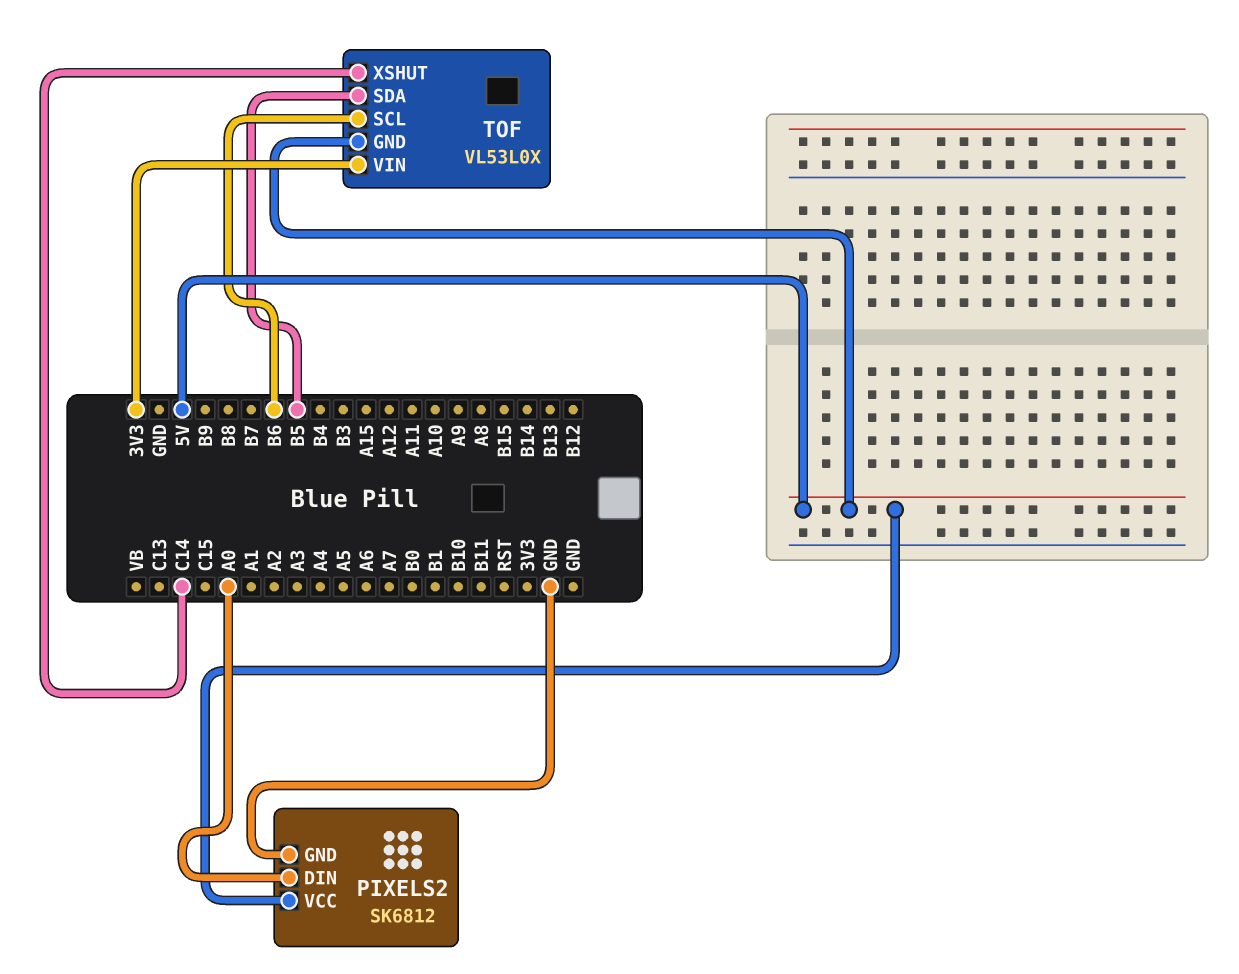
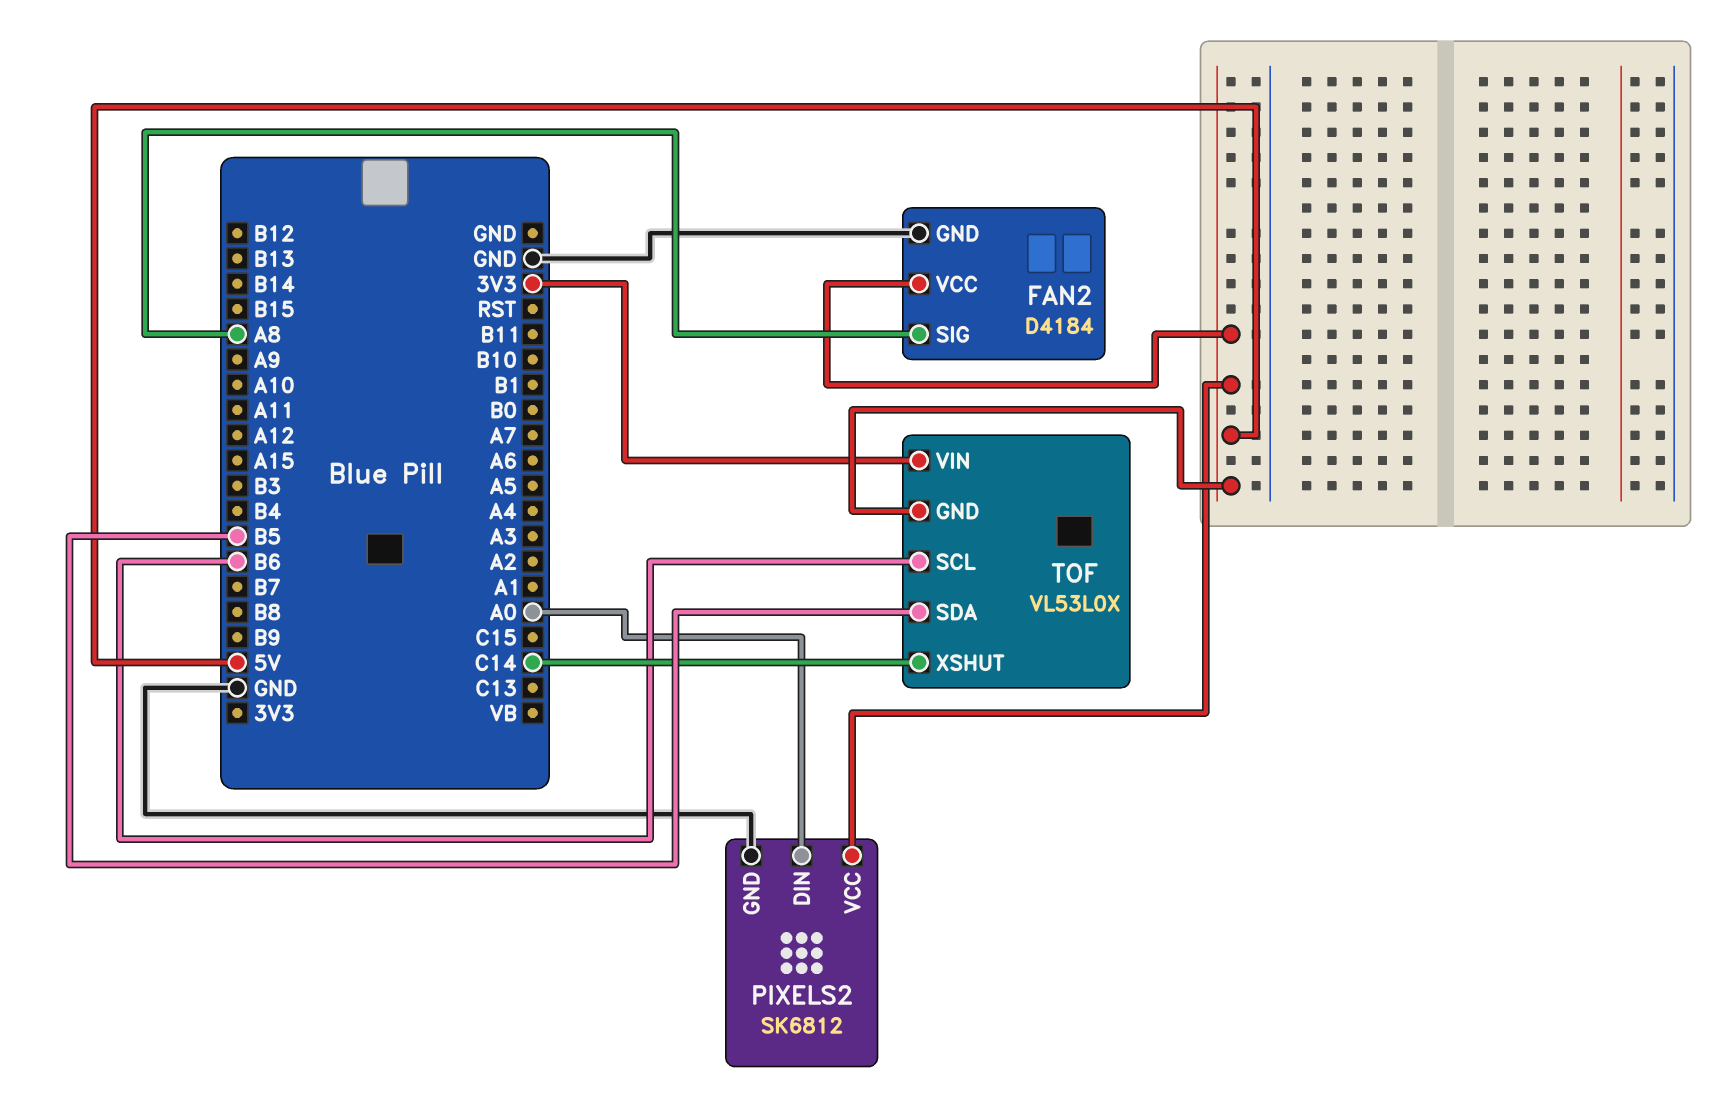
FAN2: none -> D4184
FAN2 pin GND: none -> GND
FAN2 pin SIG: none -> A8
FAN2 pin VCC: none -> 5V

